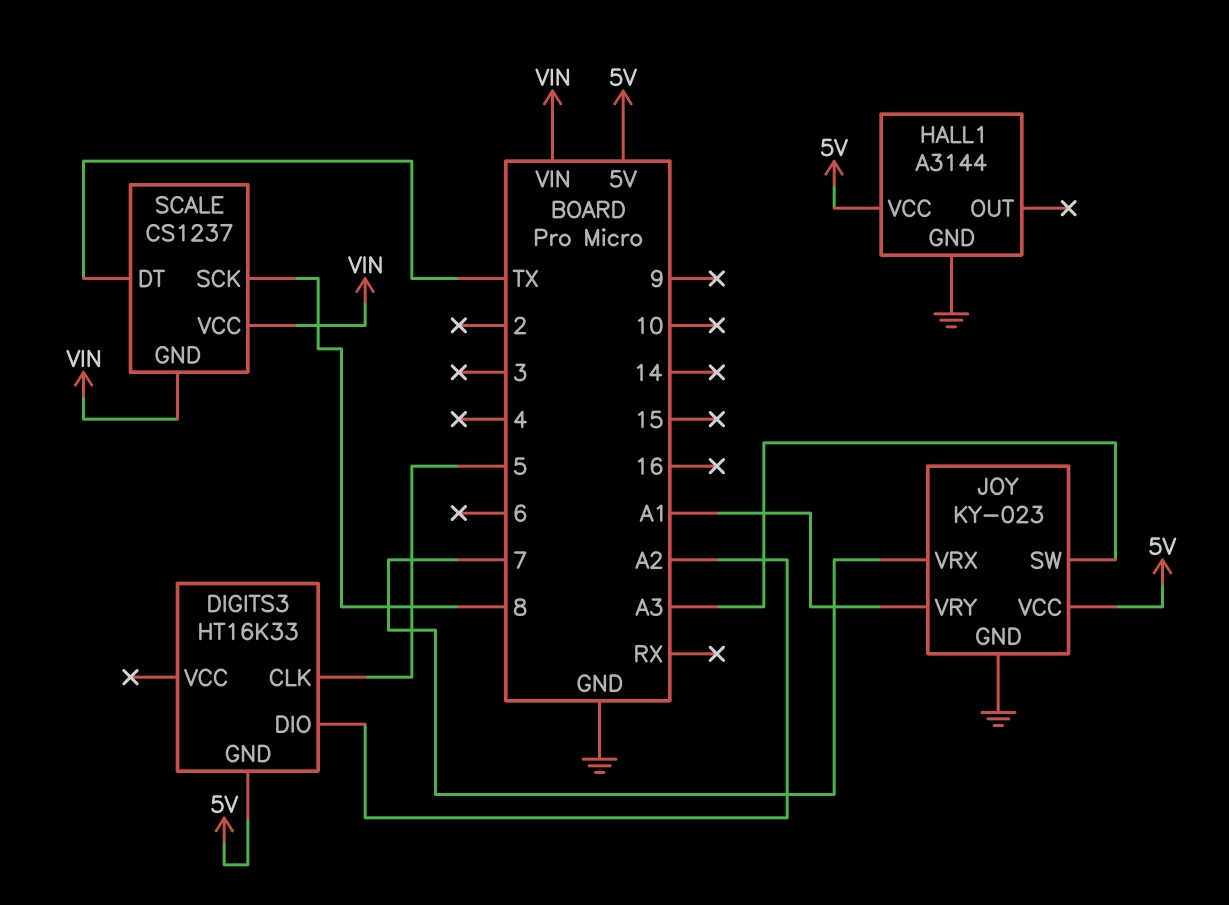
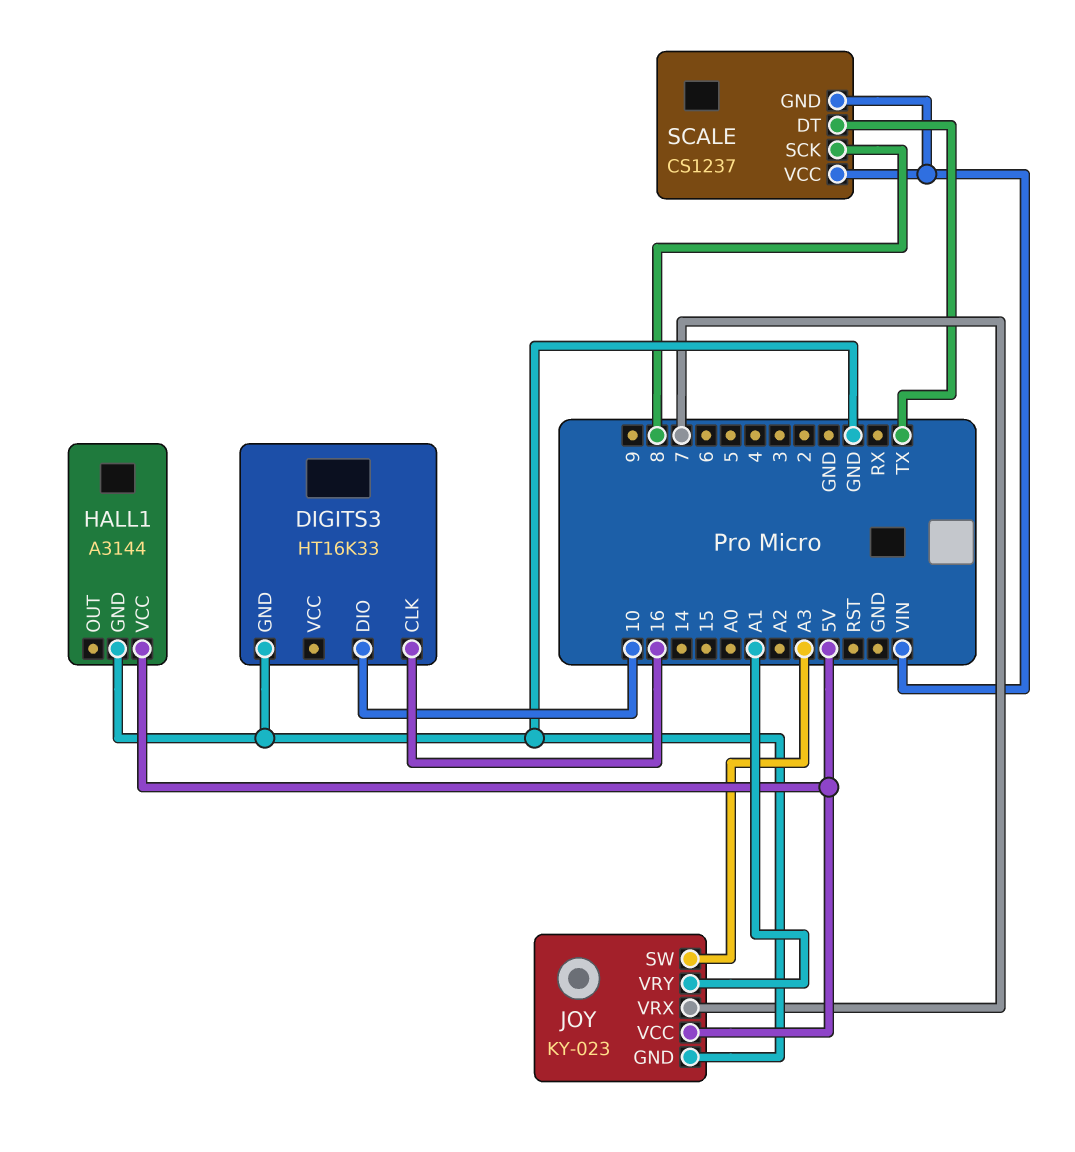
DIGITS3 pin CLK: 5 -> 16
DIGITS3 pin DIO: A2 -> 10
DIGITS3 pin GND: 5V -> GND

